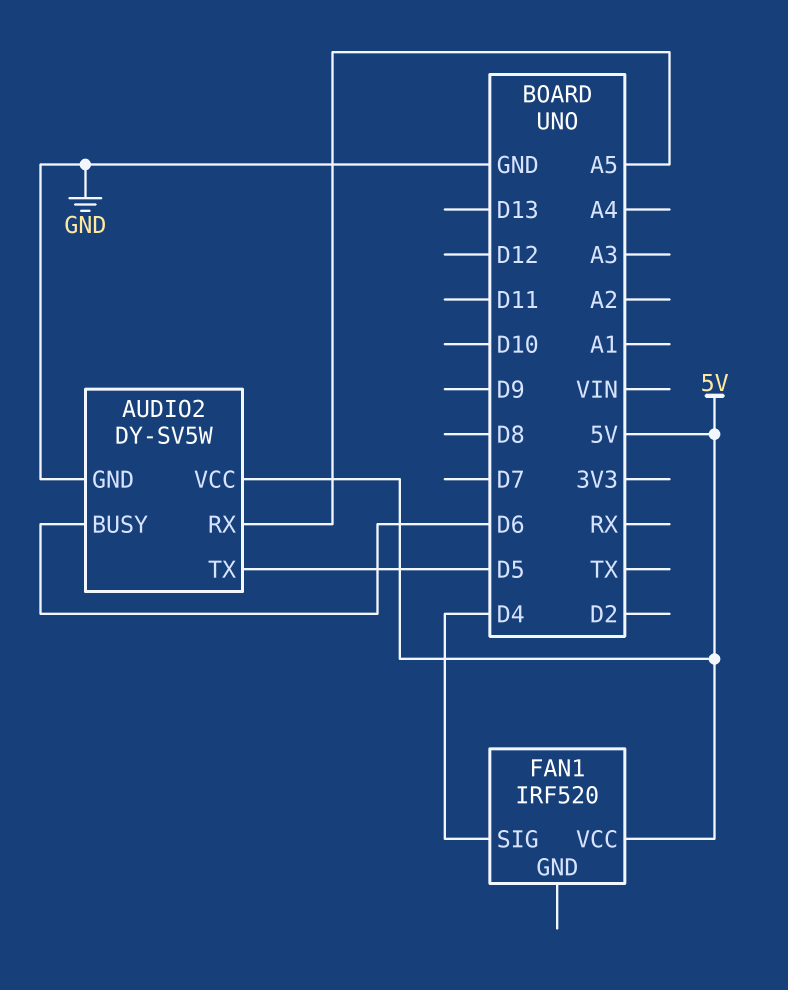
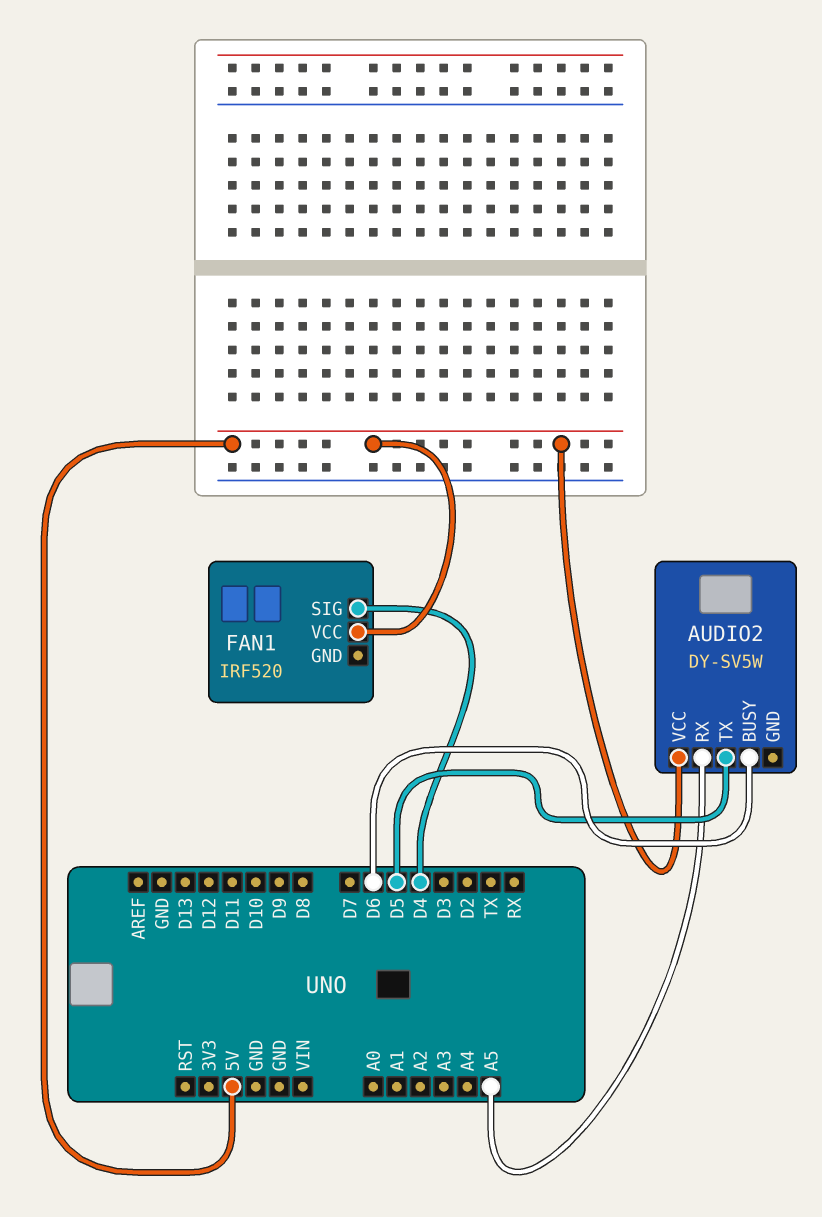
AUDIO2 pin GND: GND -> none

